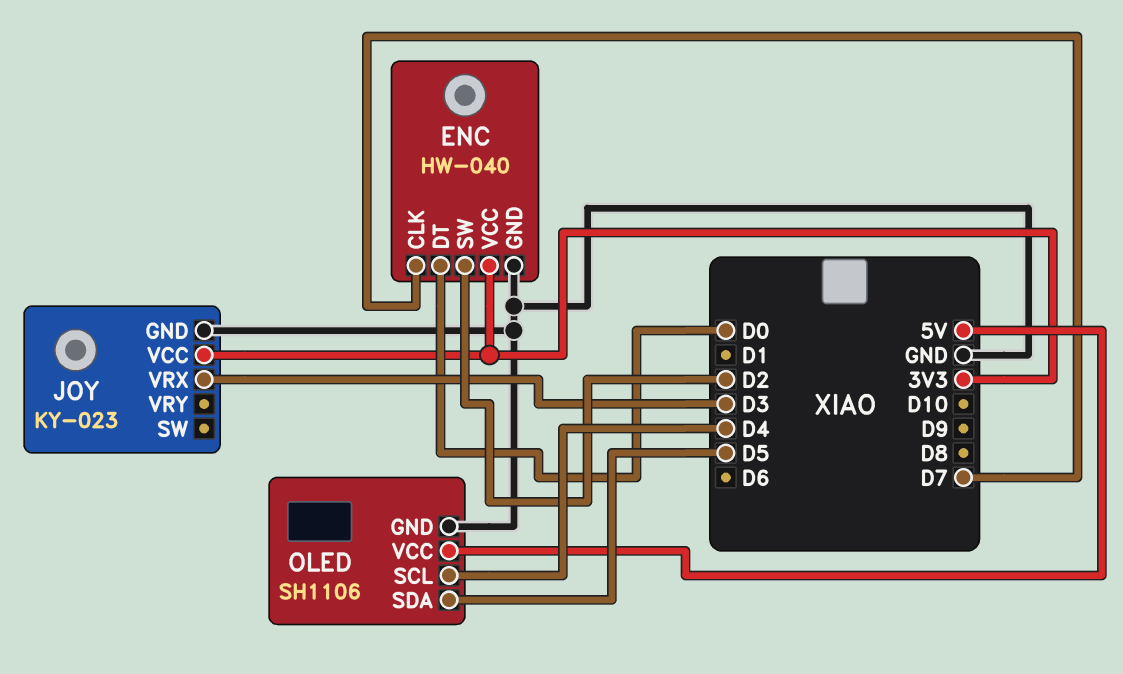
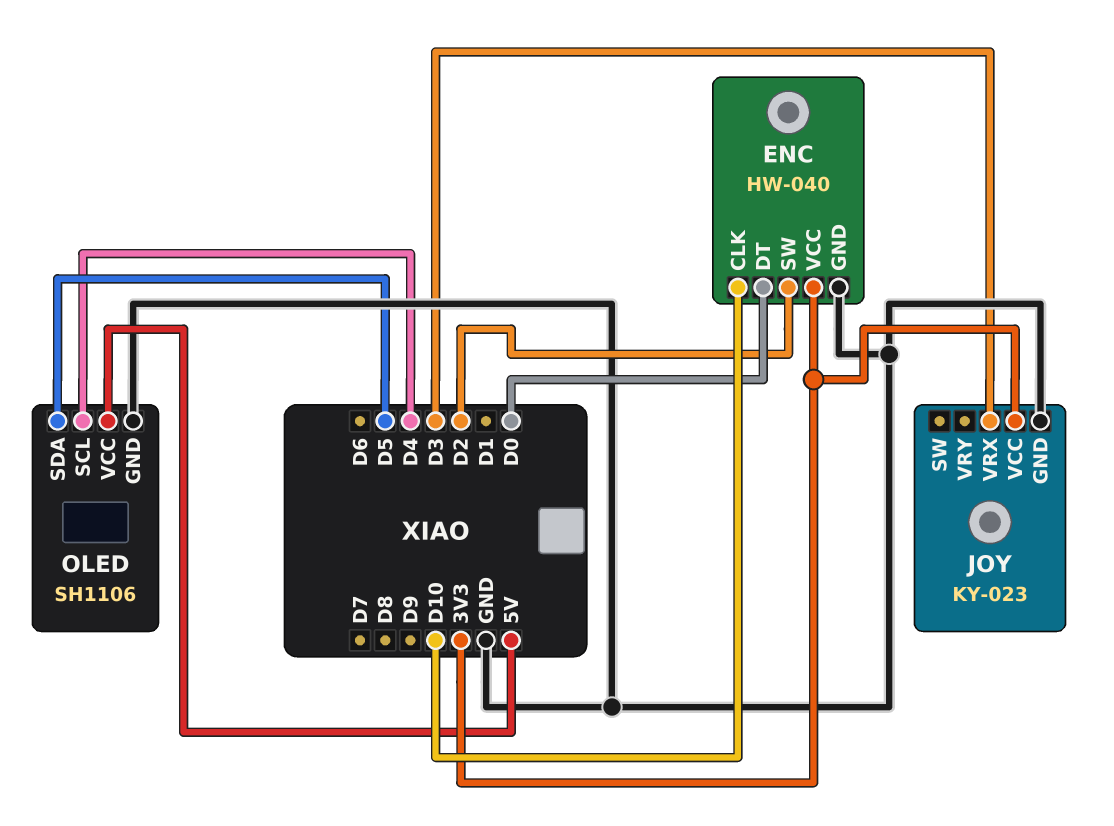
ENC pin CLK: D7 -> D10

